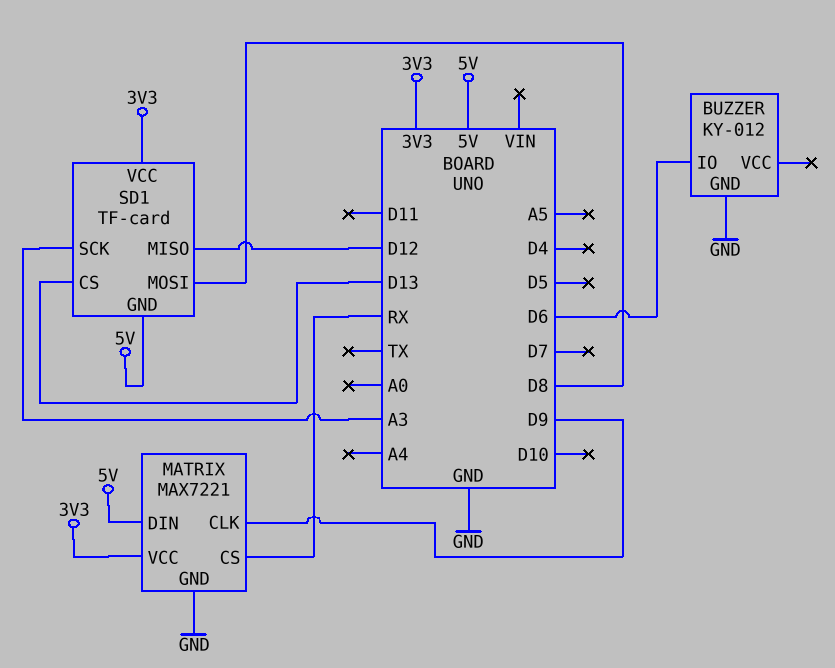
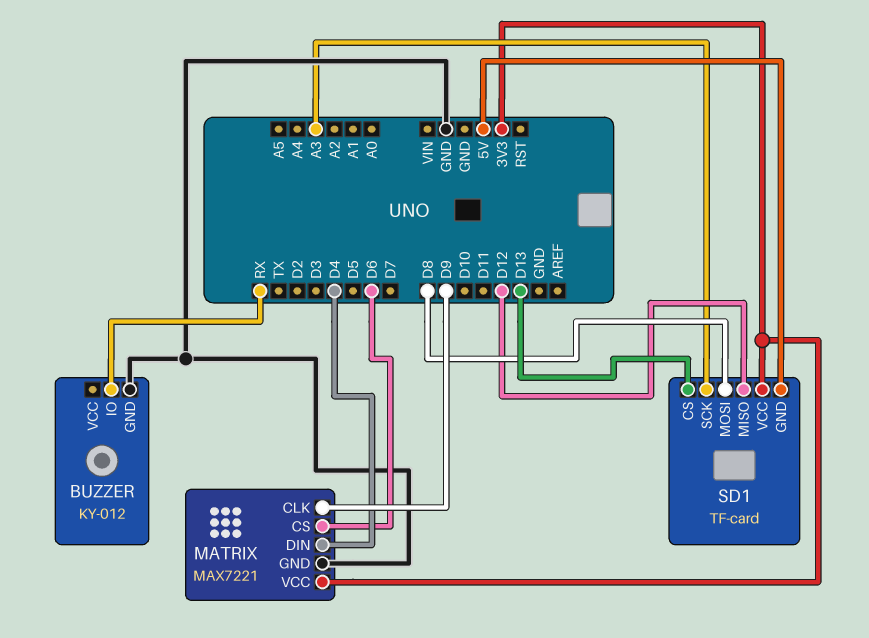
BUZZER pin IO: D6 -> RX
MATRIX pin CS: RX -> D6
MATRIX pin DIN: 5V -> D4

